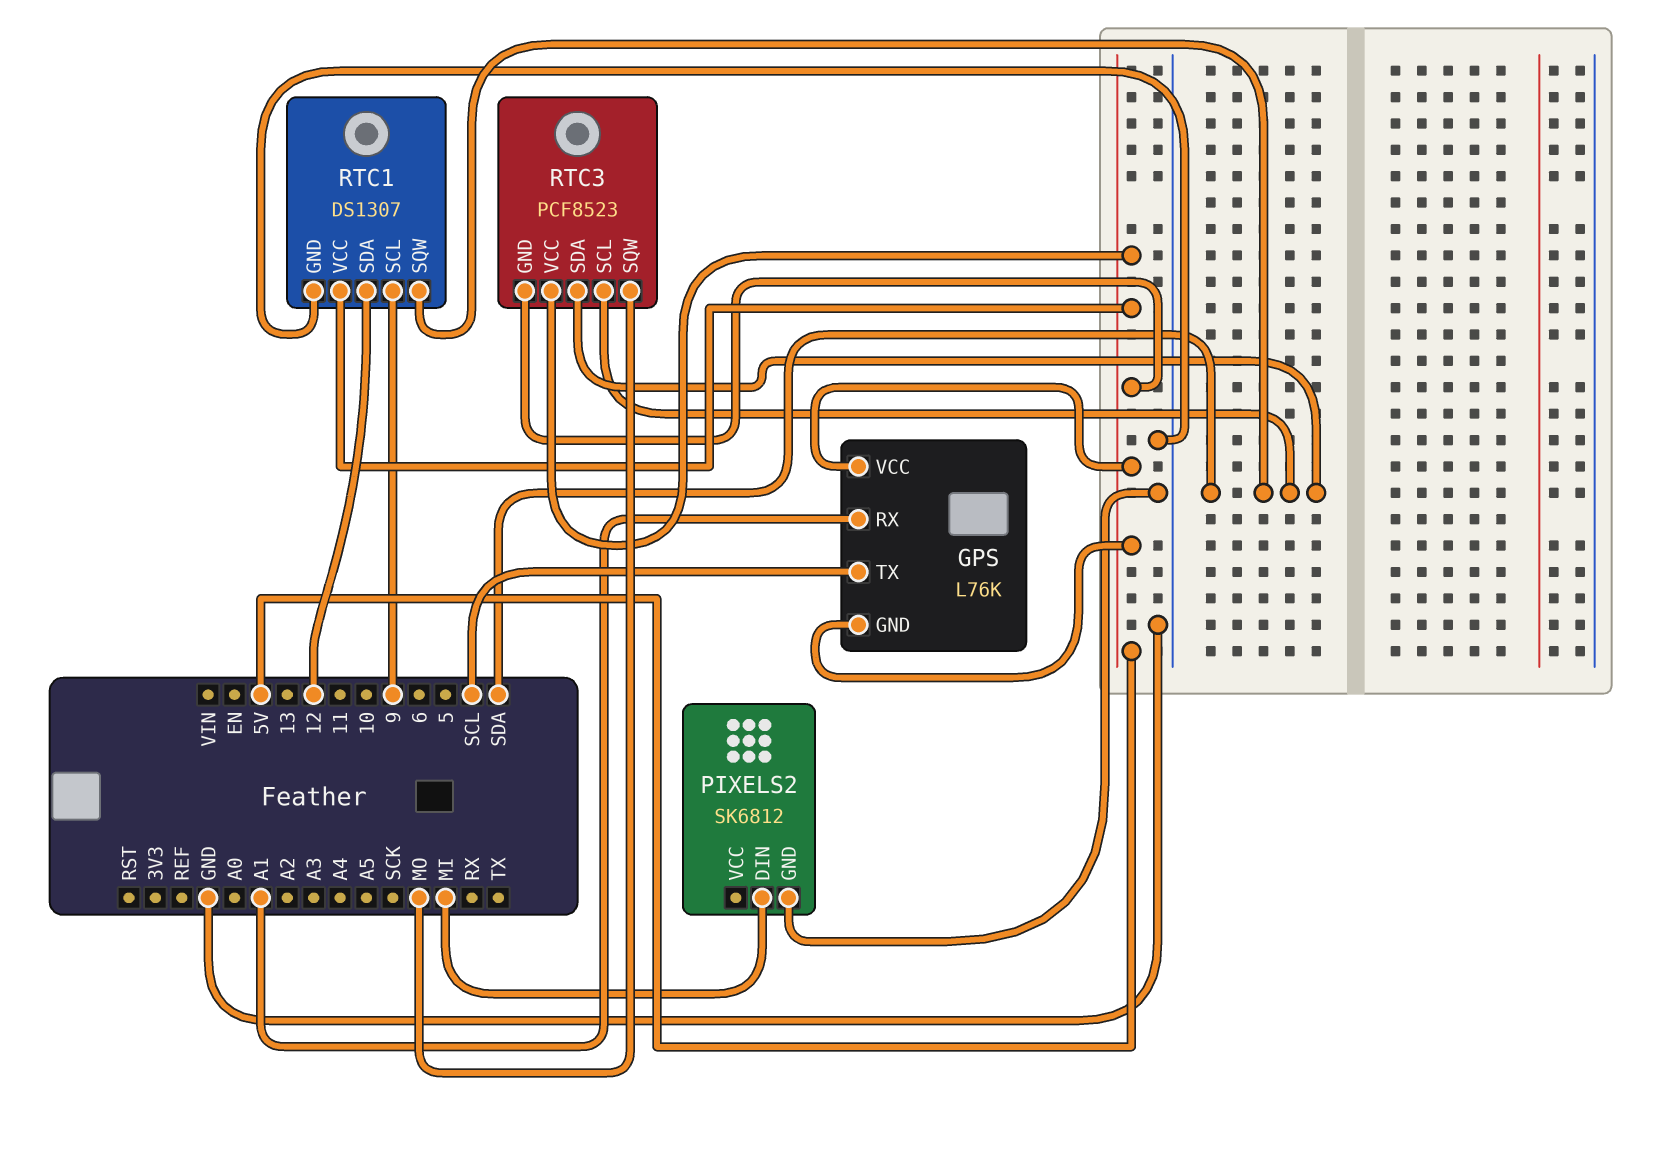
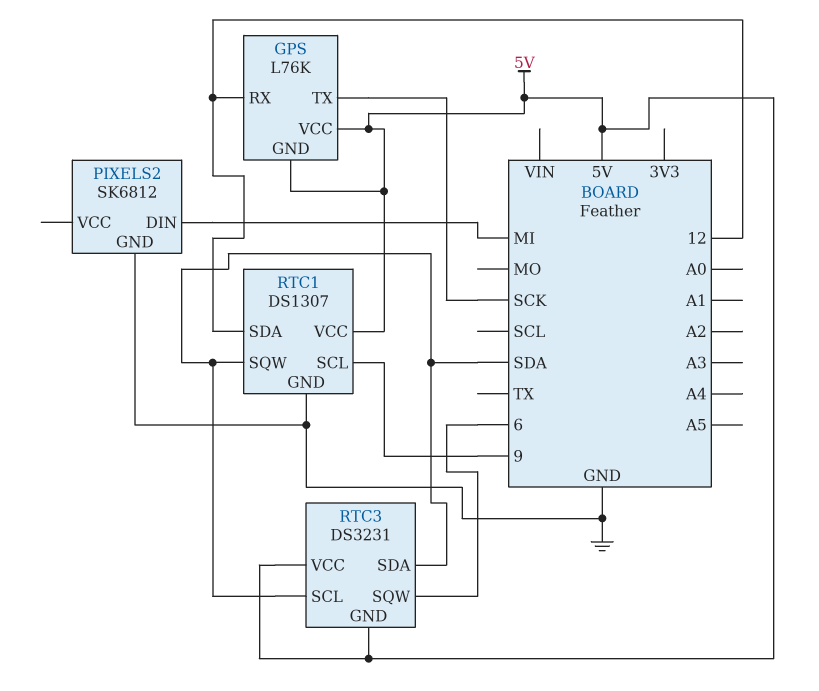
GPS pin RX: A1 -> 12
GPS pin TX: SCL -> SCK
RTC3: PCF8523 -> DS3231
RTC3 pin SQW: MO -> 6

